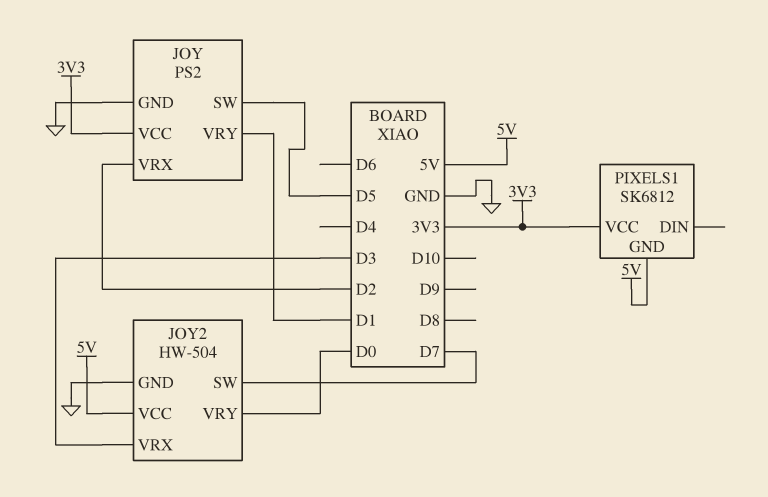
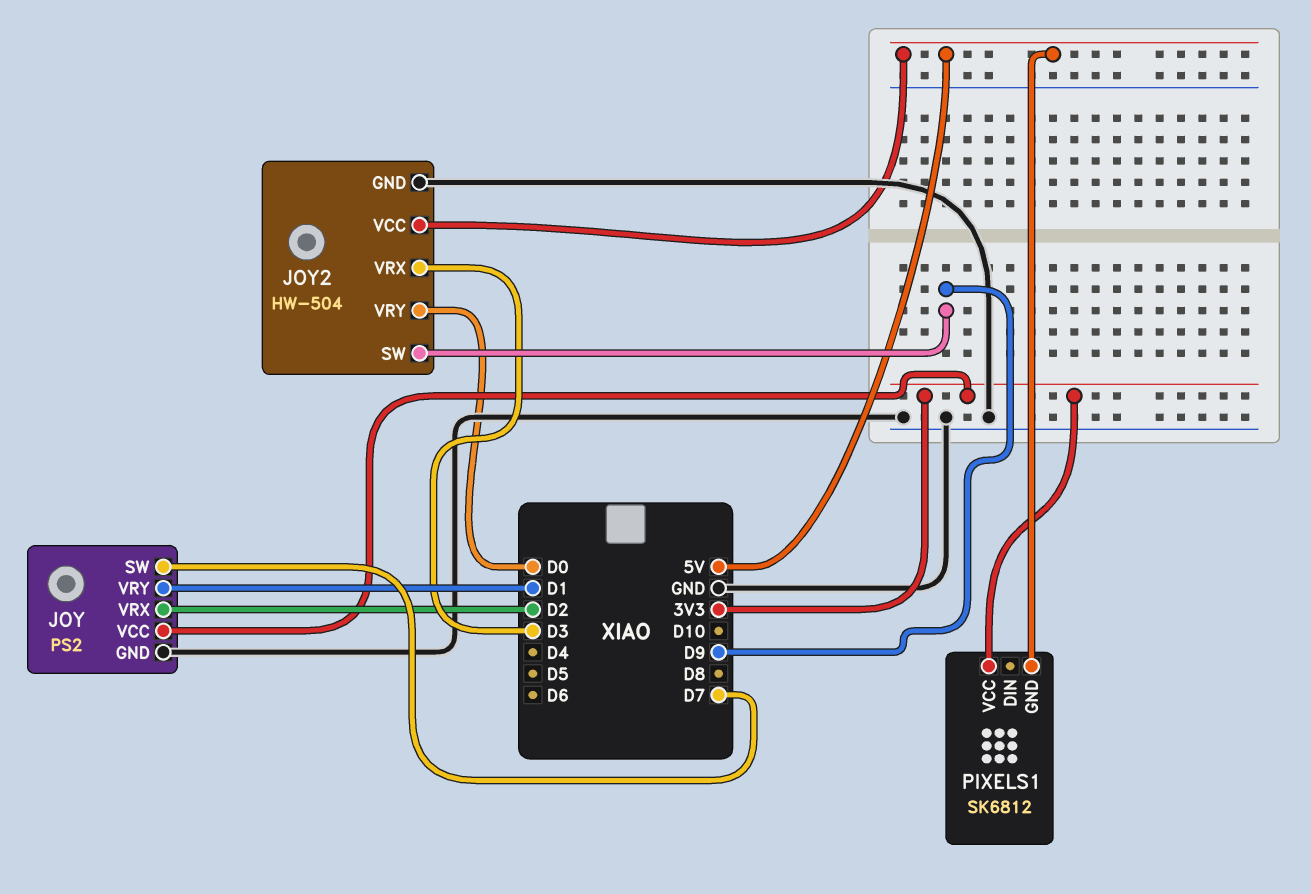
JOY pin SW: D5 -> D7
JOY2 pin SW: D7 -> D9

